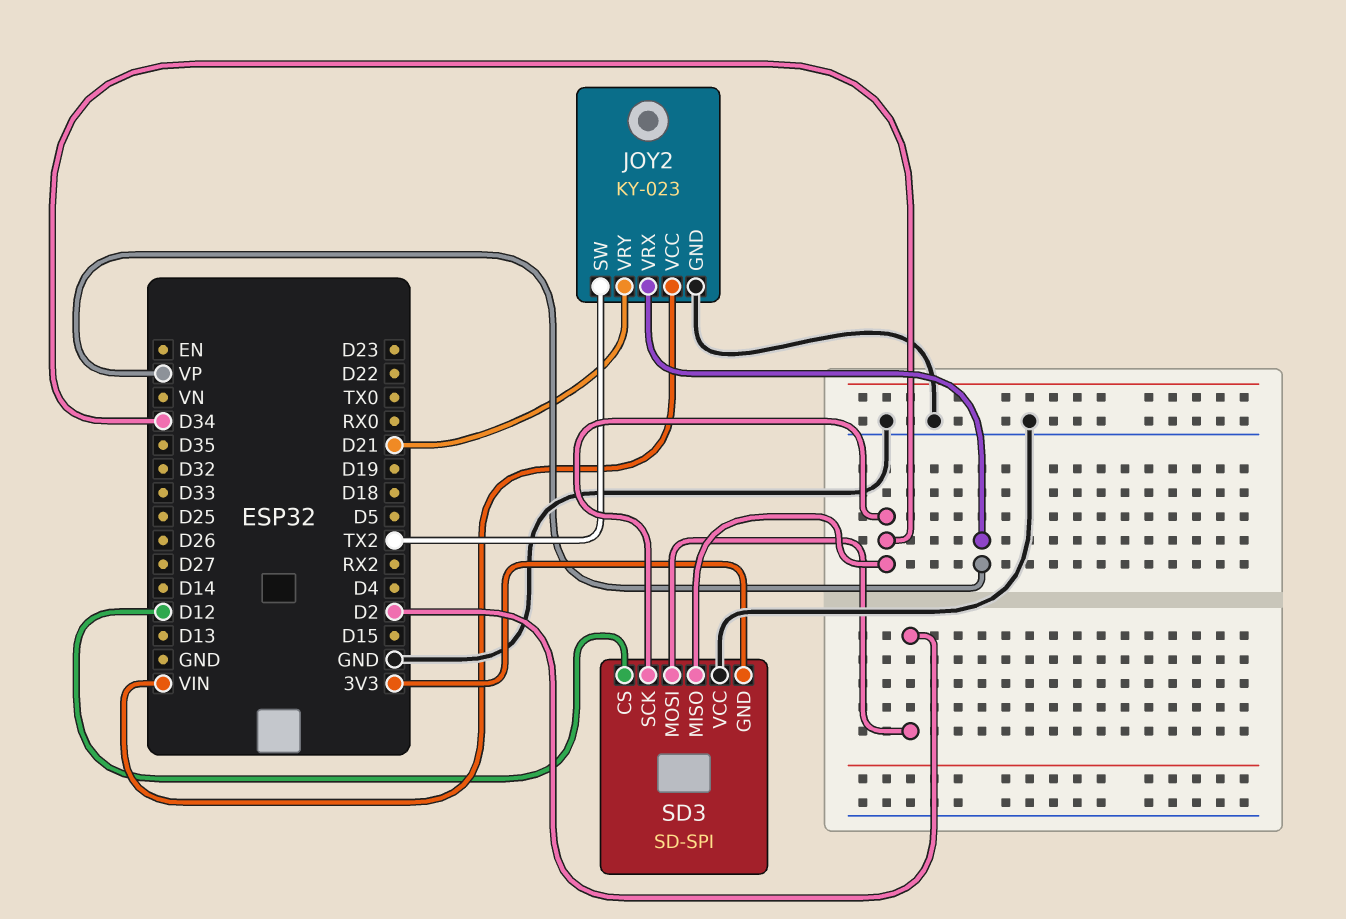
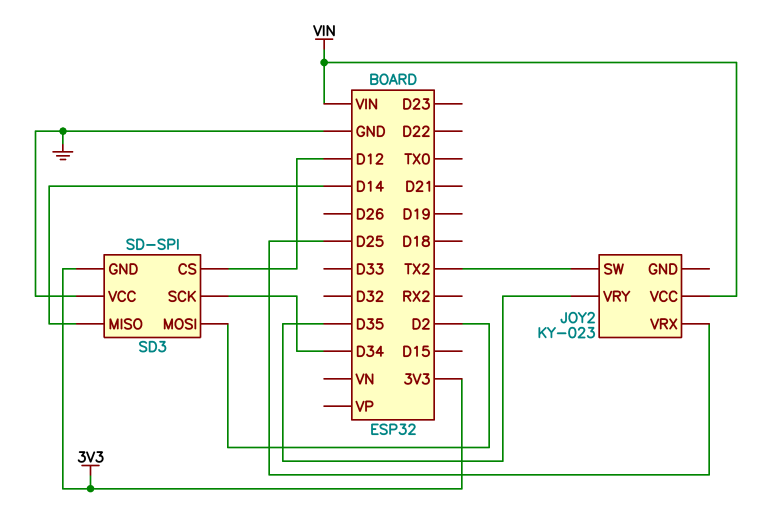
JOY2 pin GND: GND -> none
JOY2 pin VRX: VP -> D25
JOY2 pin VRY: D21 -> D35
SD3 pin MISO: D34 -> D14

